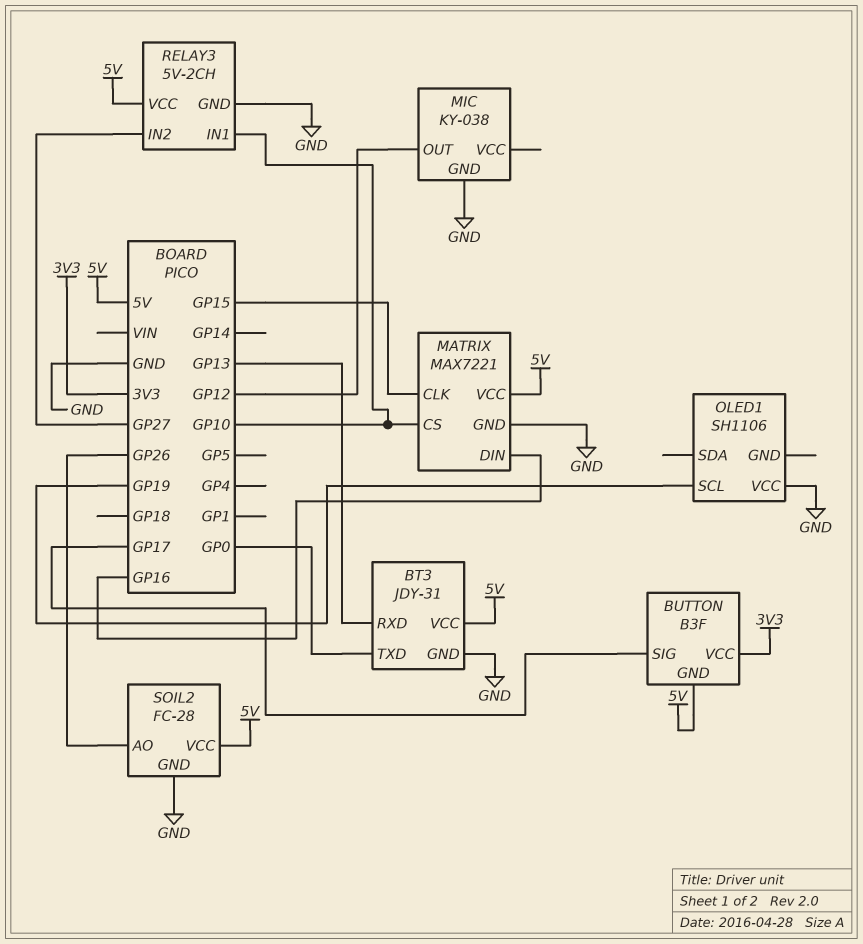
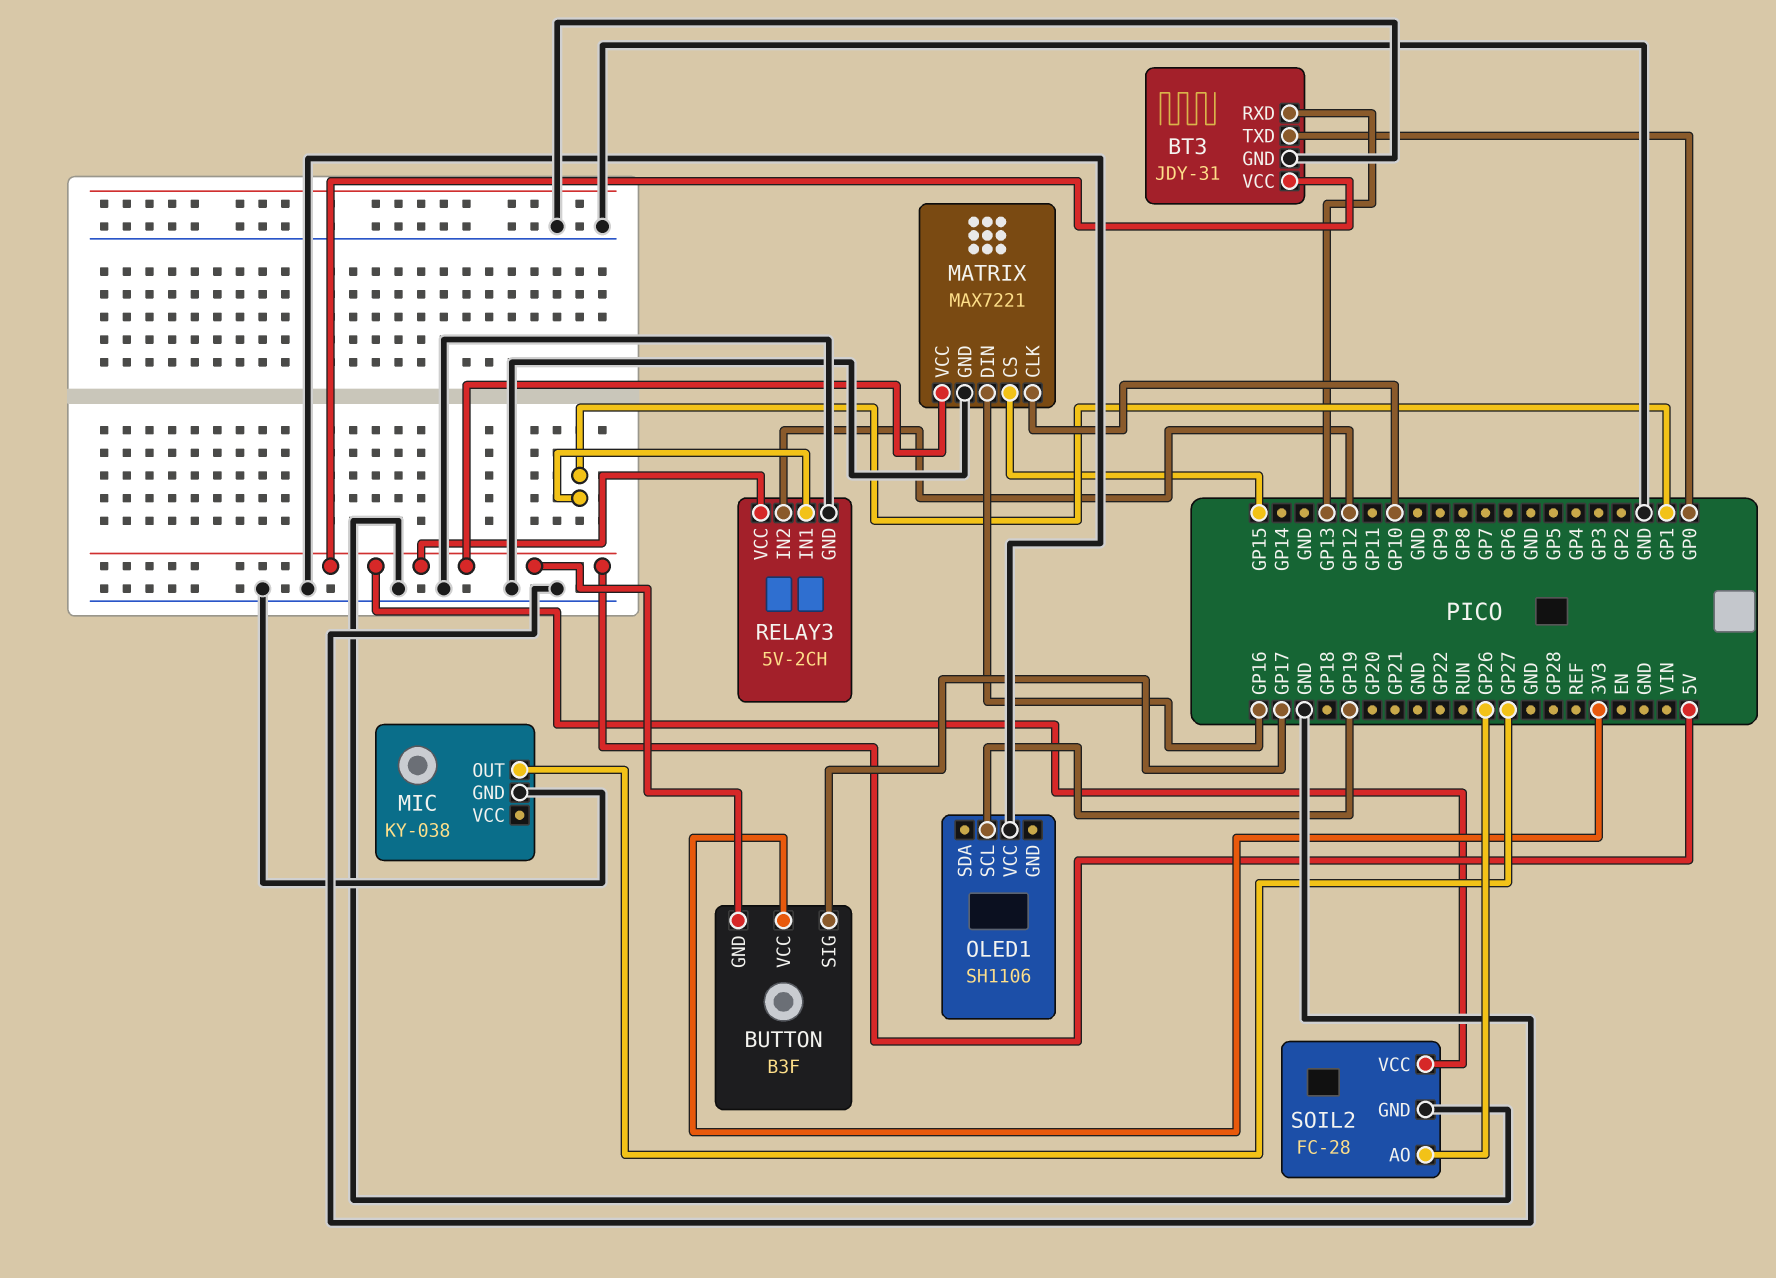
MATRIX pin CLK: GP15 -> GP10
MATRIX pin CS: GP10 -> GP15
MIC pin OUT: GP12 -> GP27
RELAY3 pin IN1: GP10 -> GP1
RELAY3 pin IN2: GP27 -> GP12

